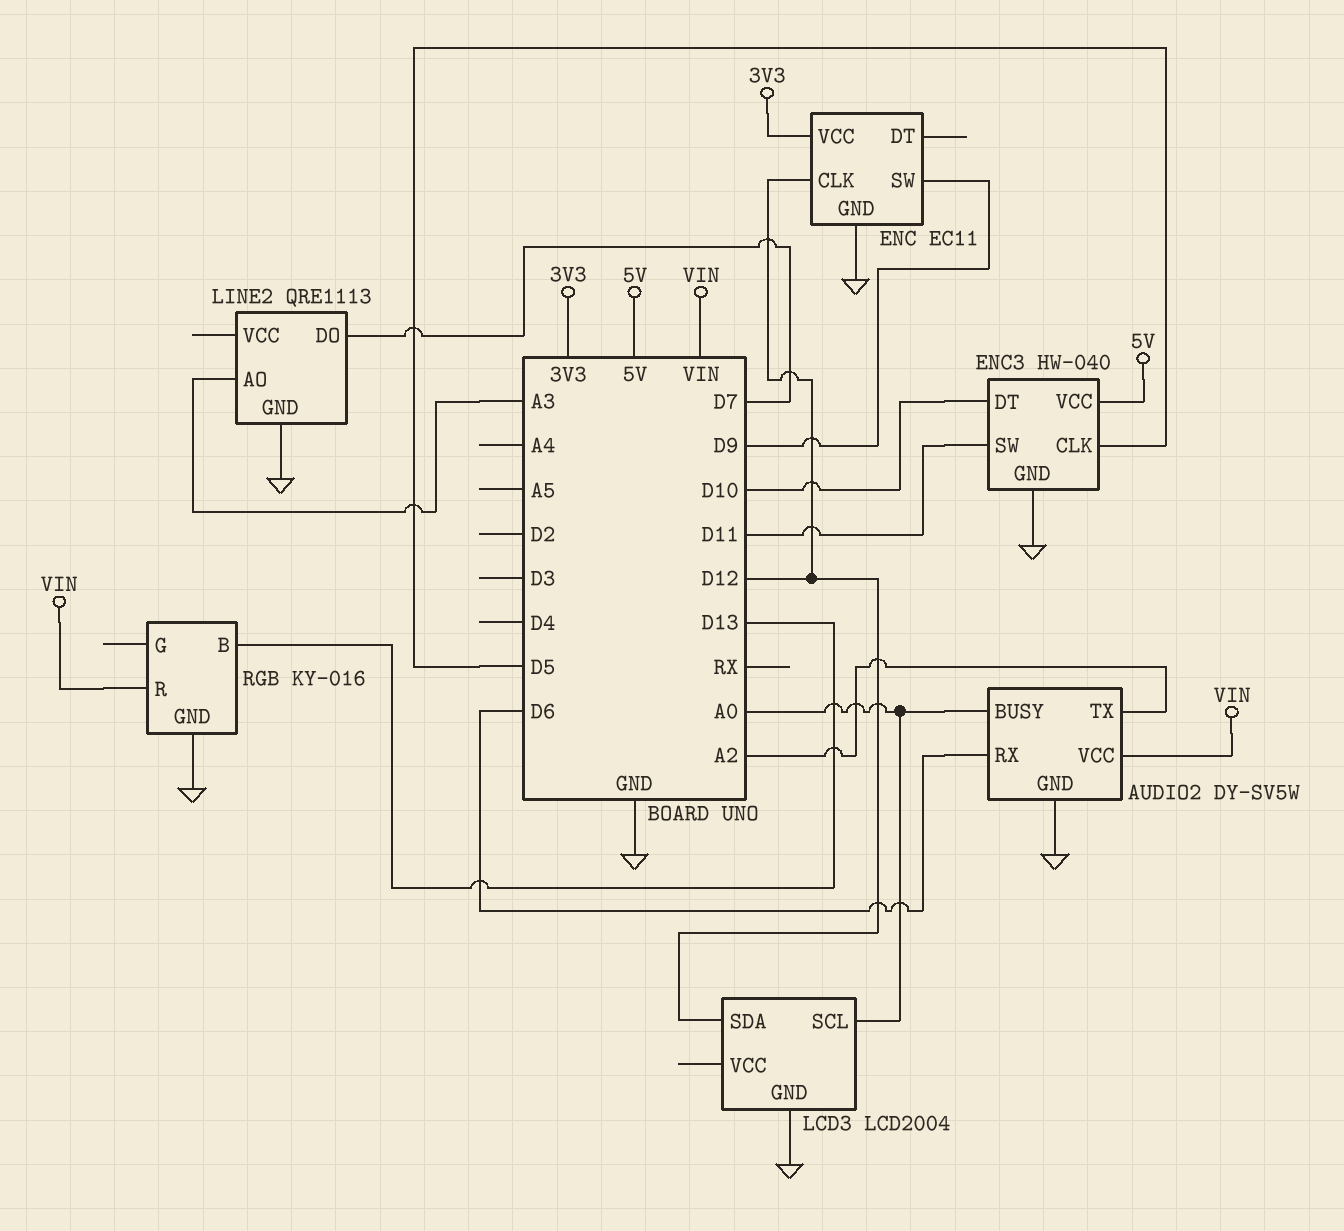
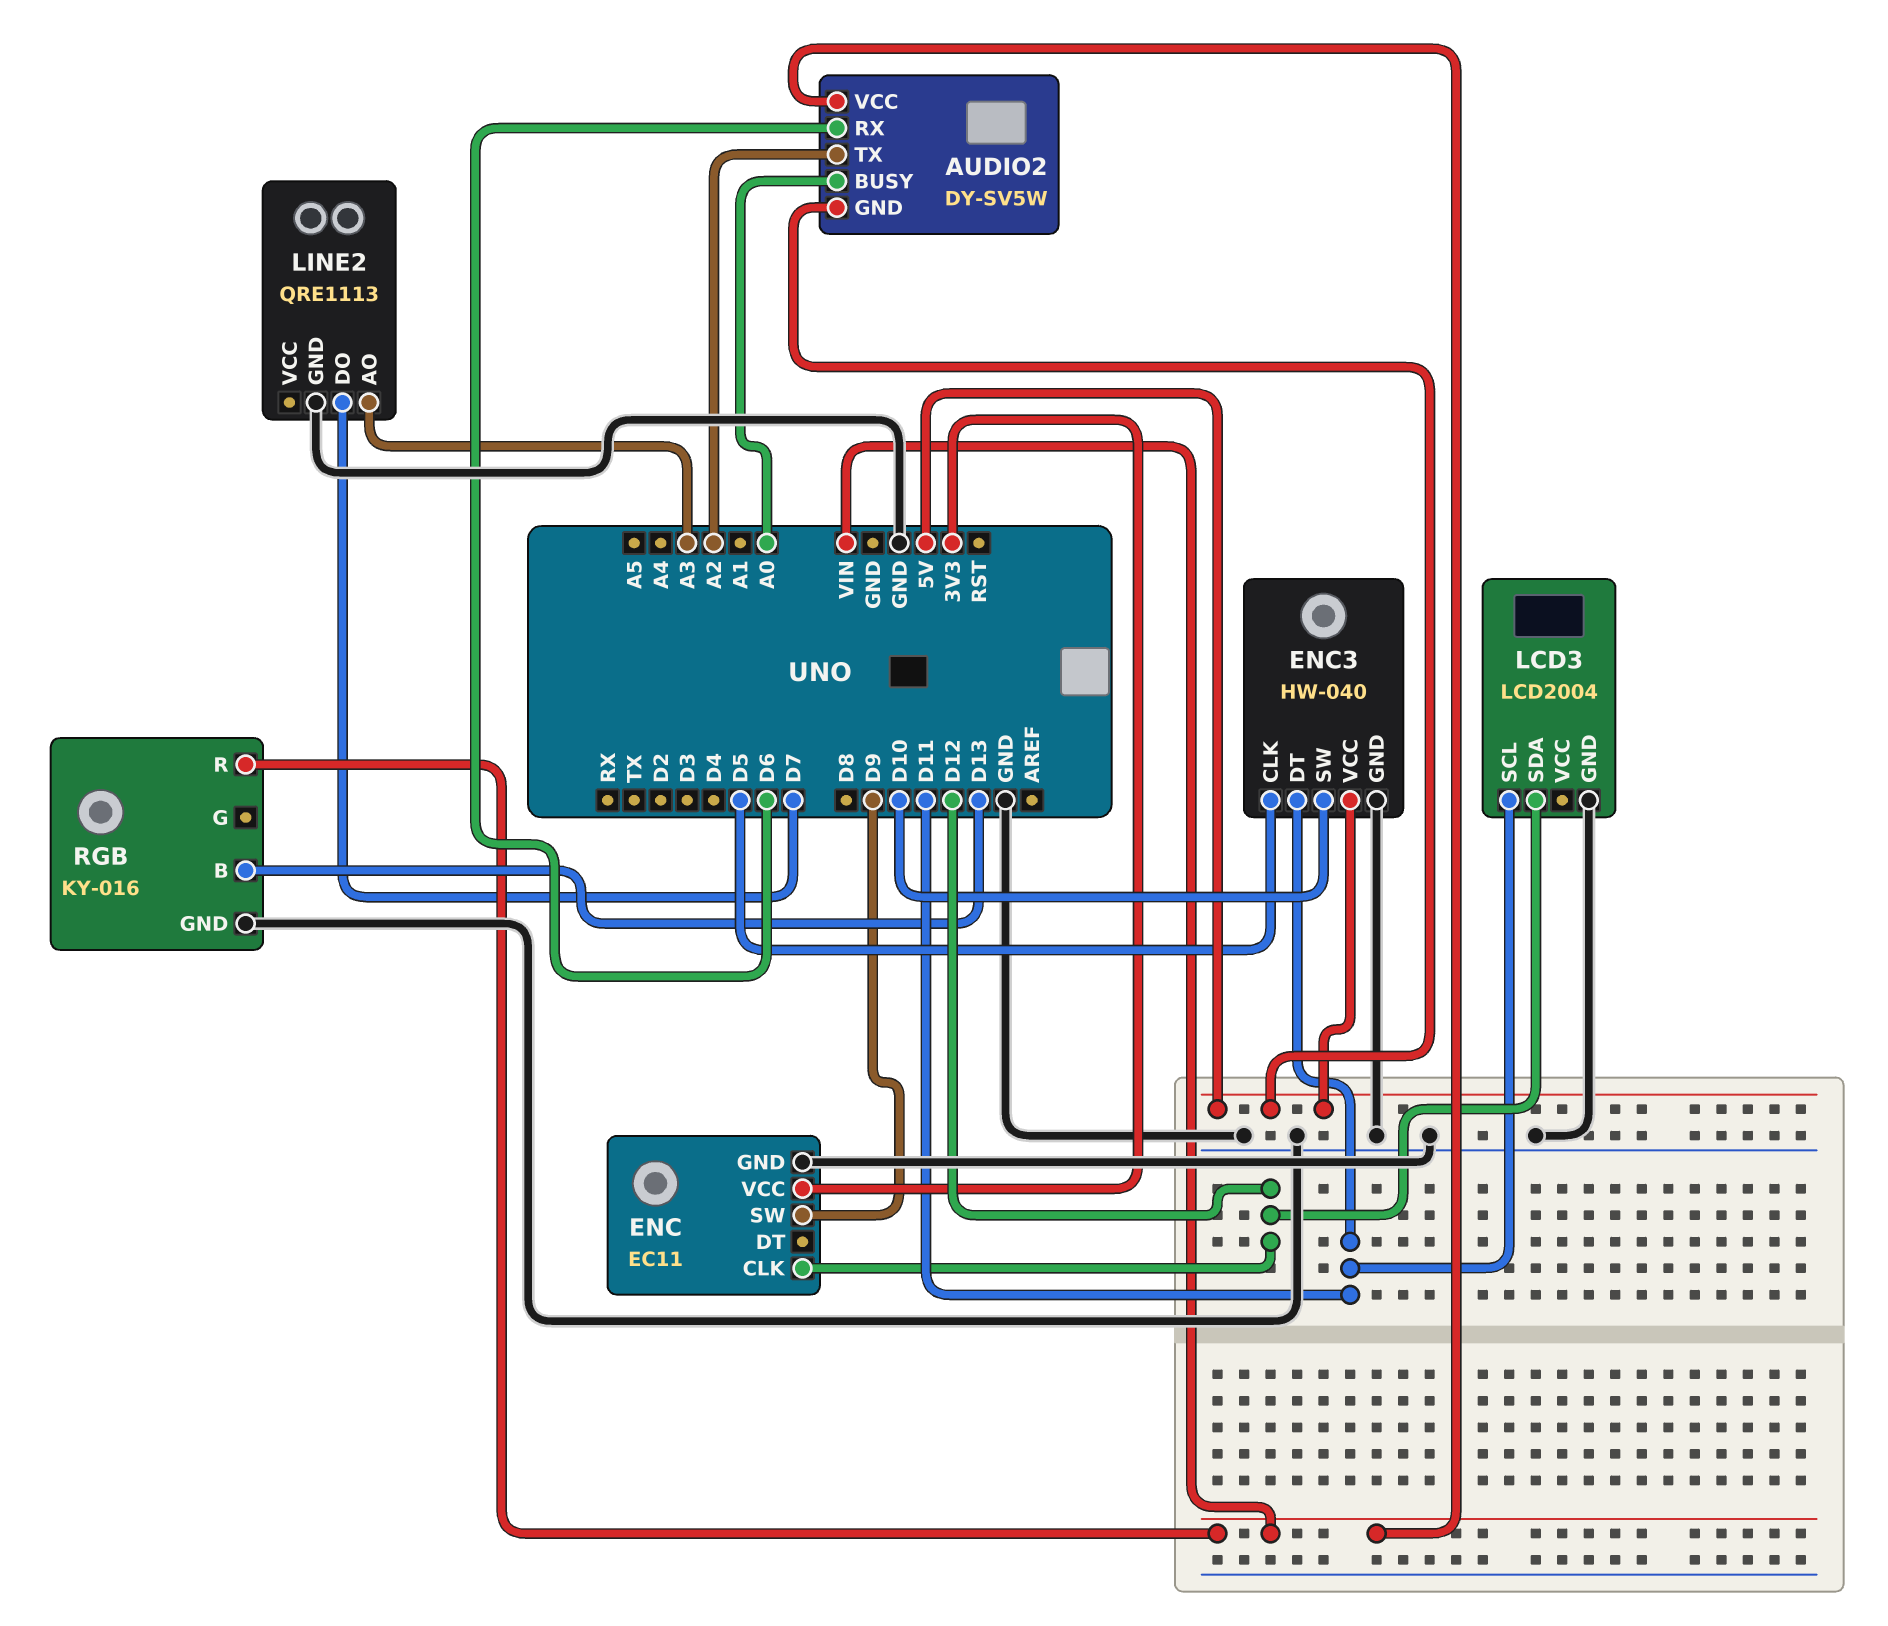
AUDIO2 pin GND: GND -> 5V
ENC3 pin DT: D10 -> D11
ENC3 pin SW: D11 -> D10
LCD3 pin SCL: A0 -> D11

